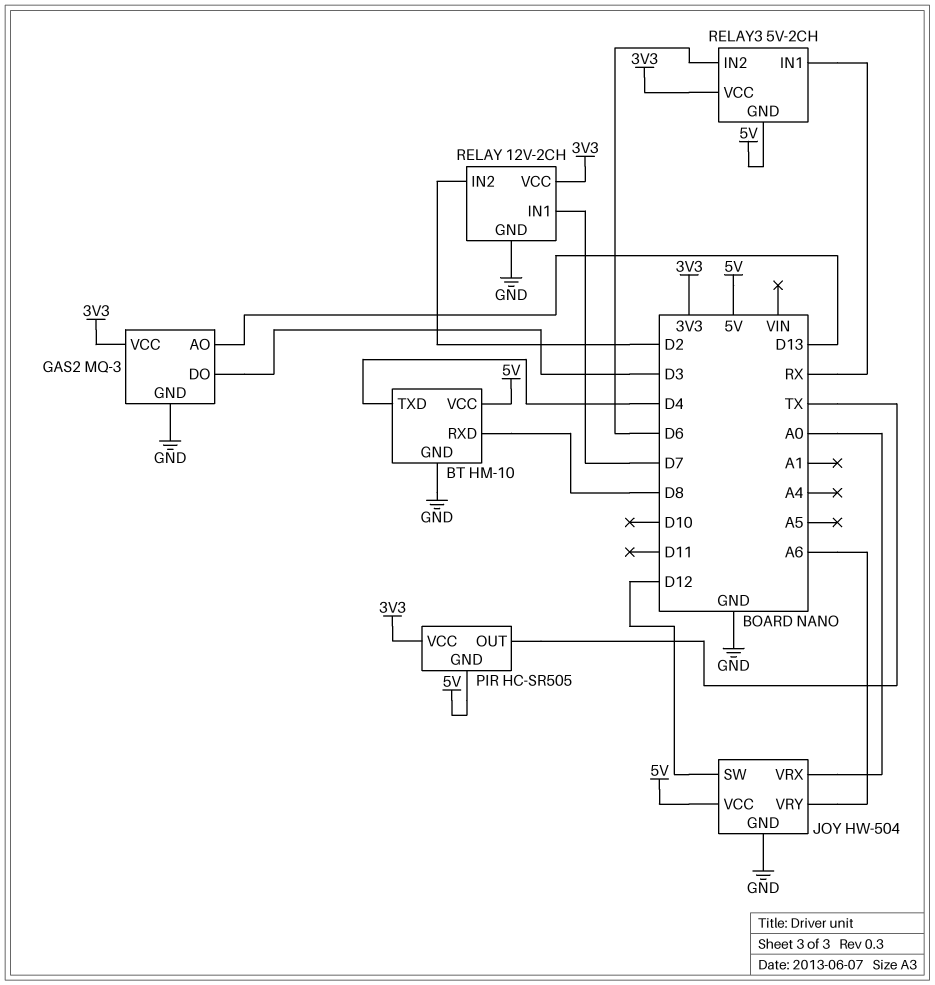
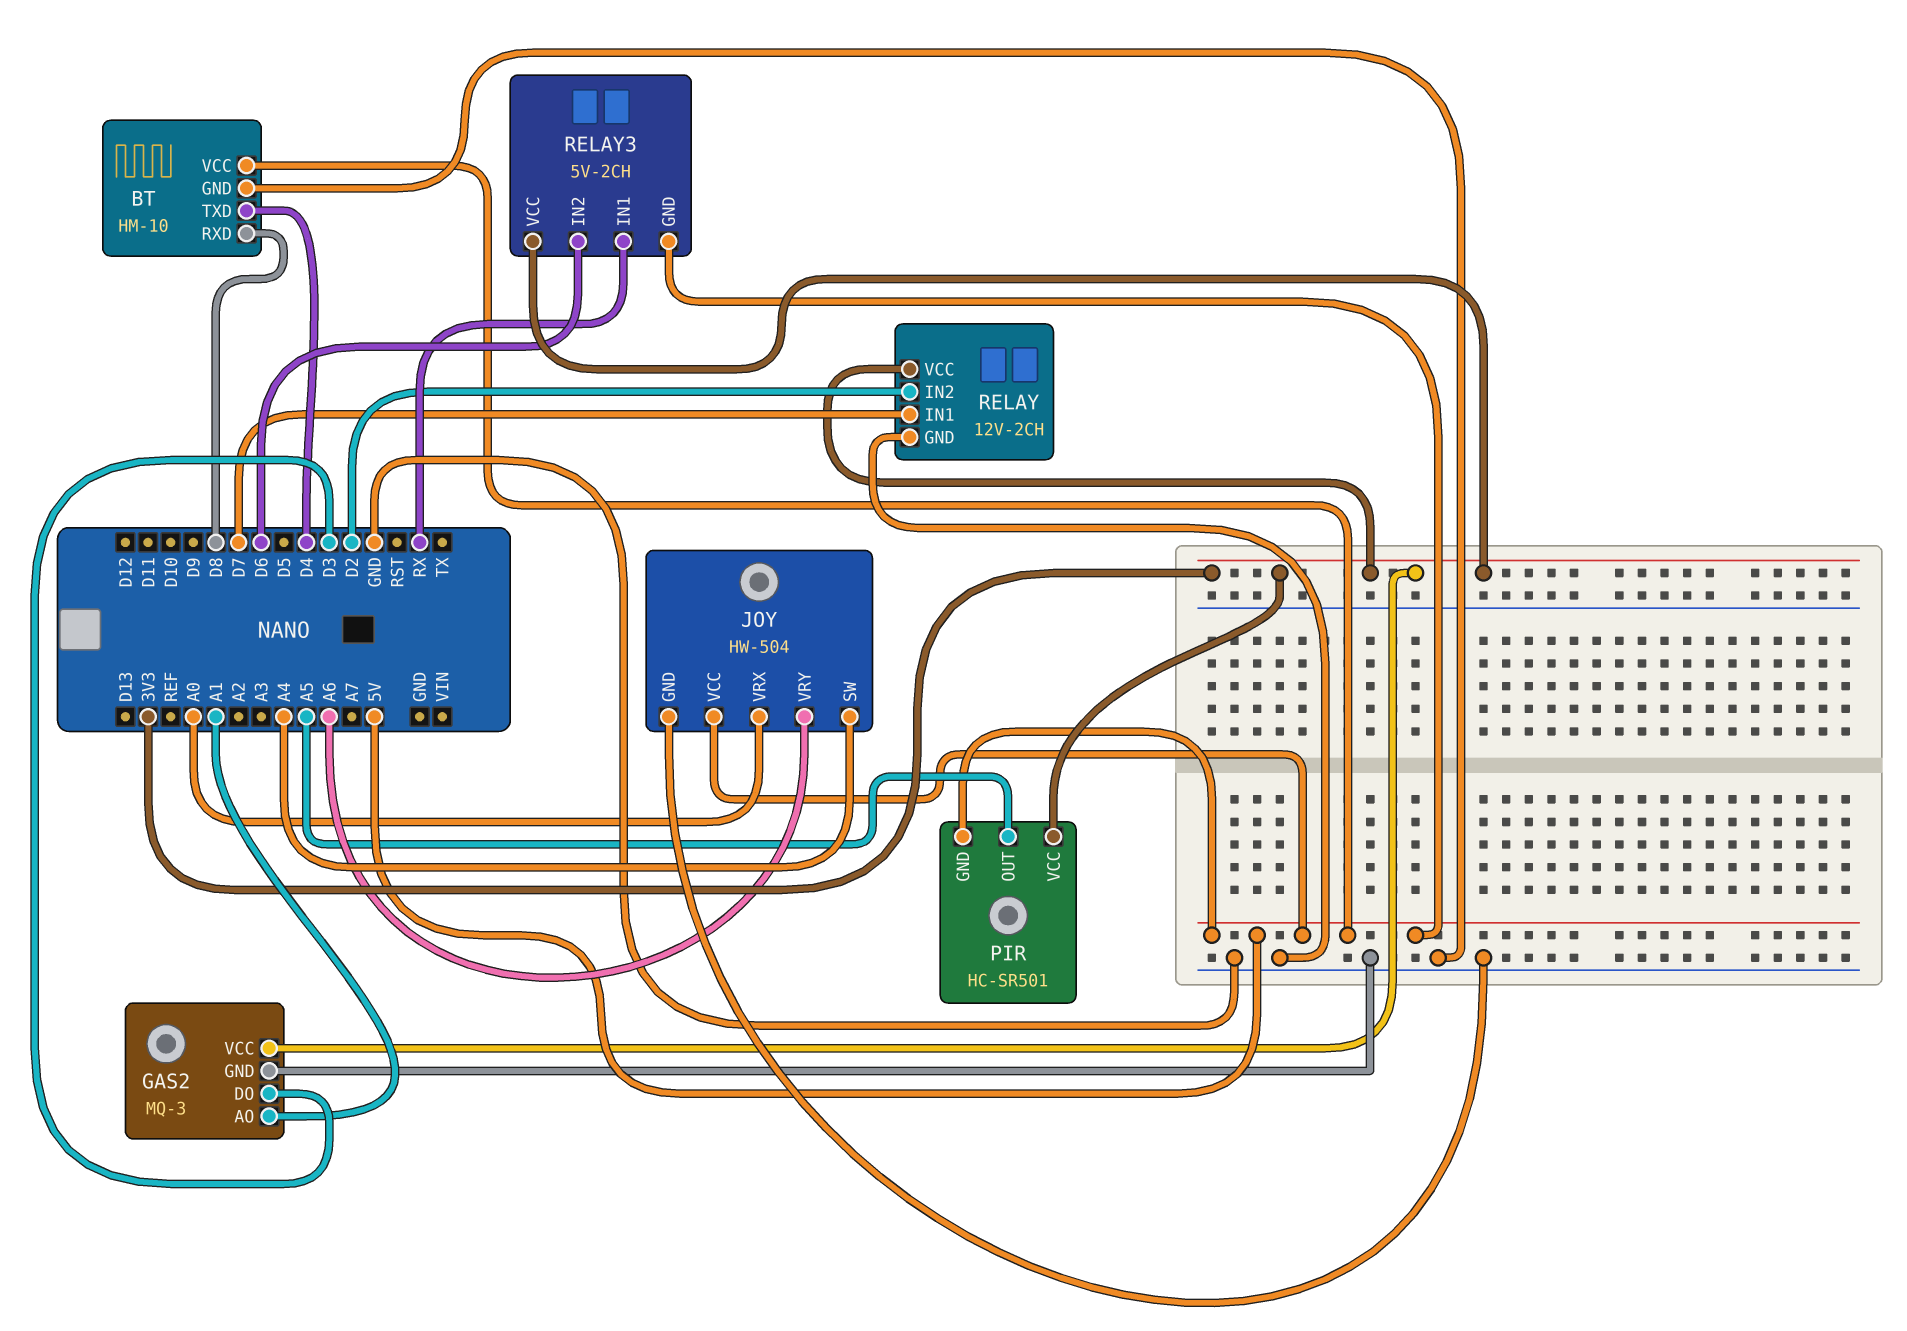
GAS2 pin AO: D13 -> A1
JOY pin SW: D12 -> A4
PIR: HC-SR505 -> HC-SR501
PIR pin OUT: TX -> A5

